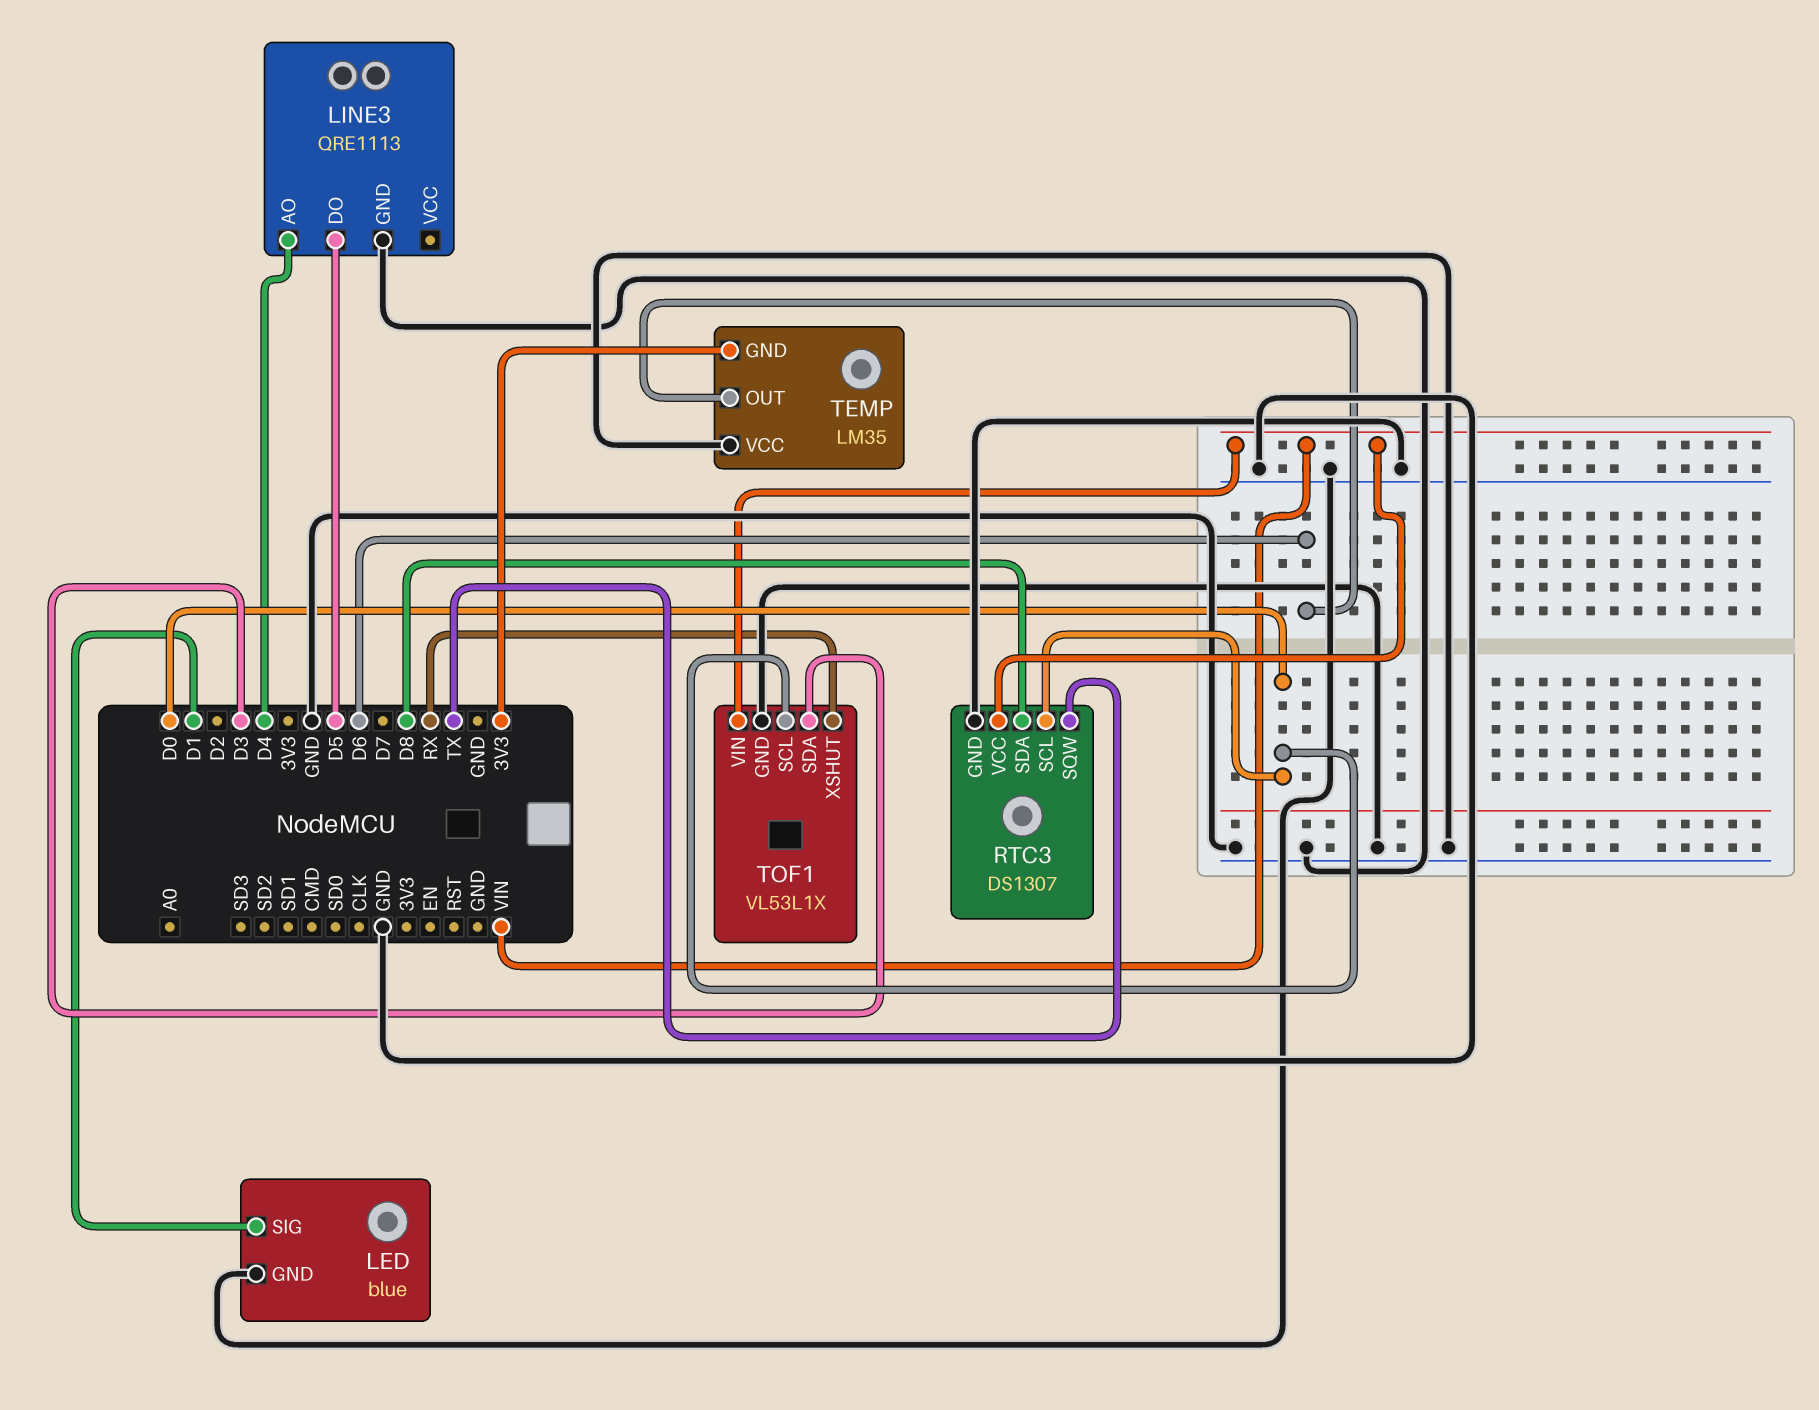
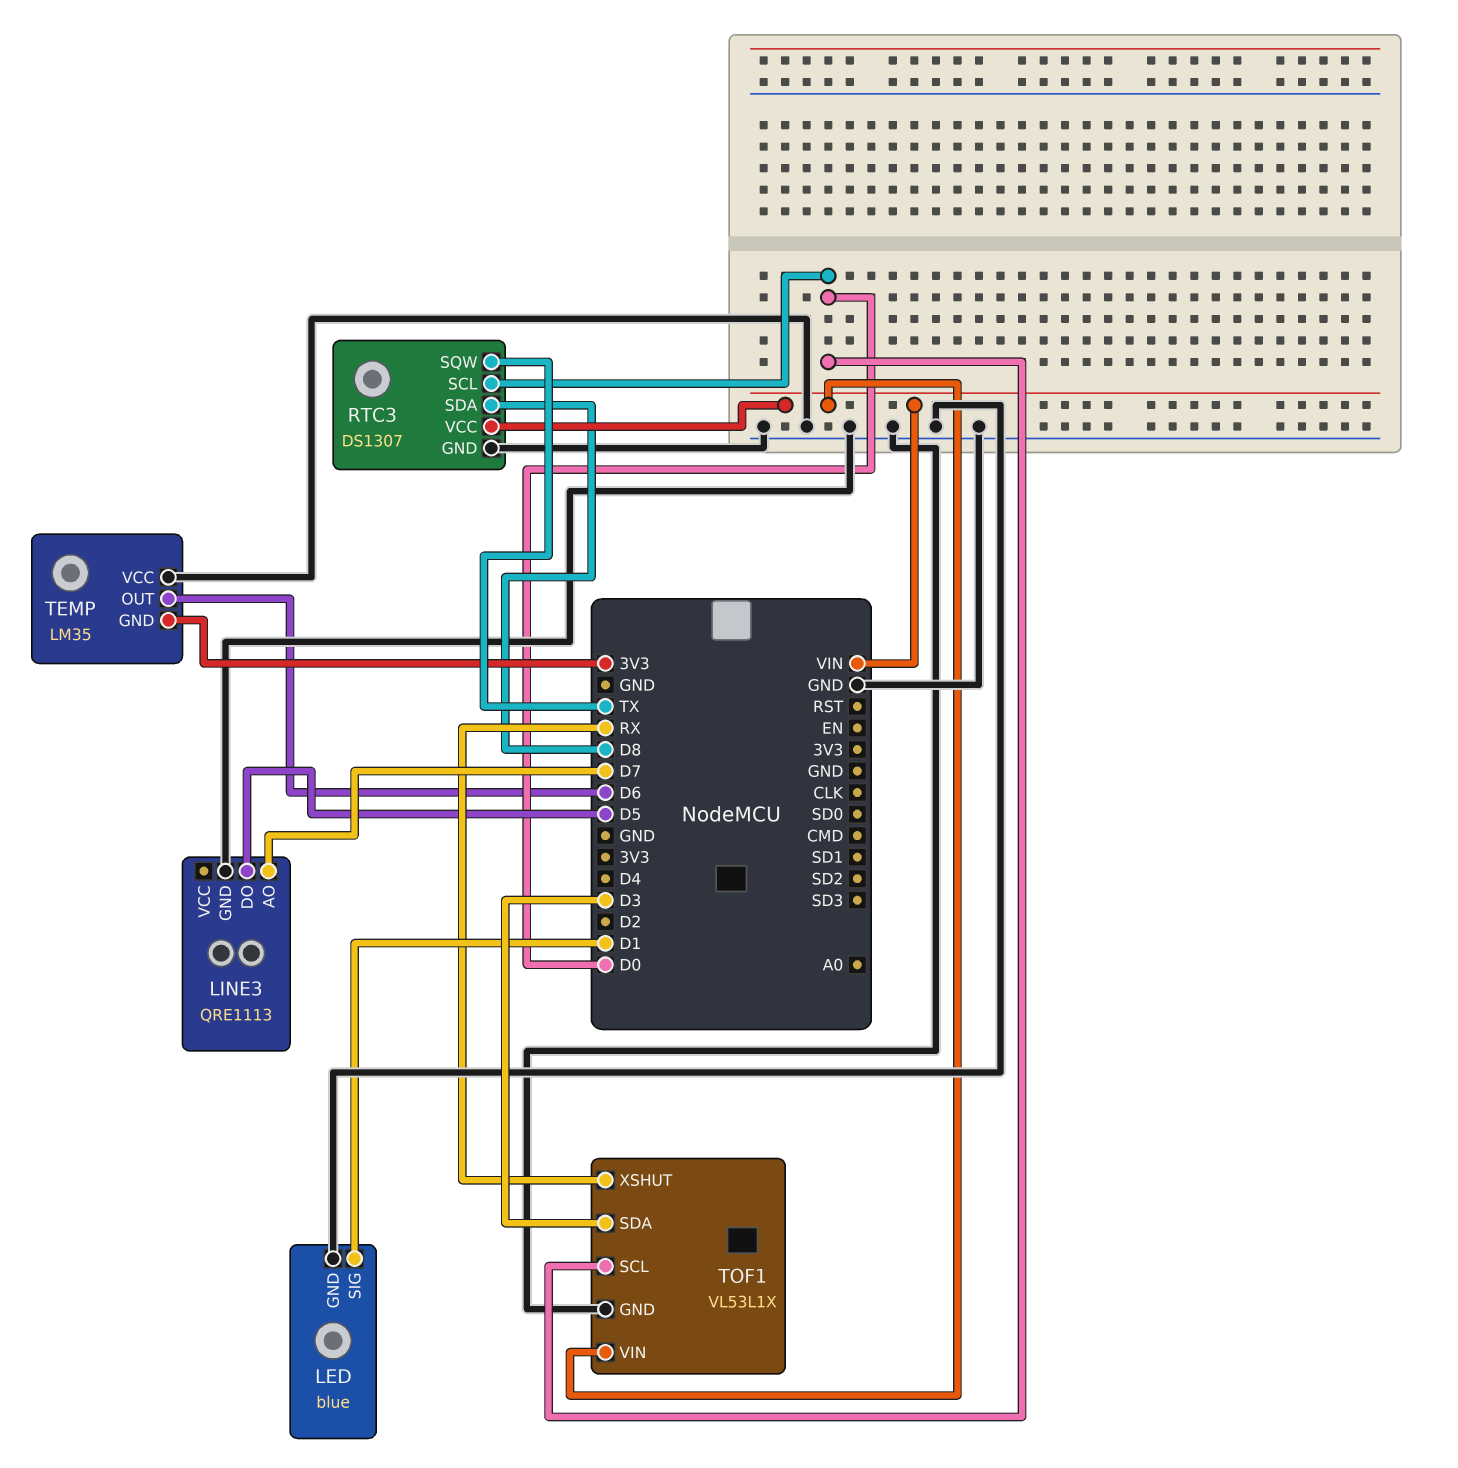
LINE3 pin AO: D4 -> D7

